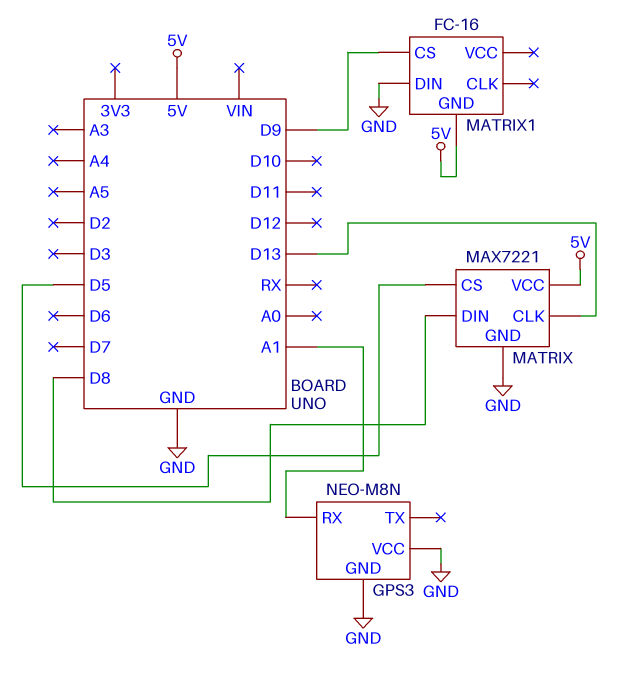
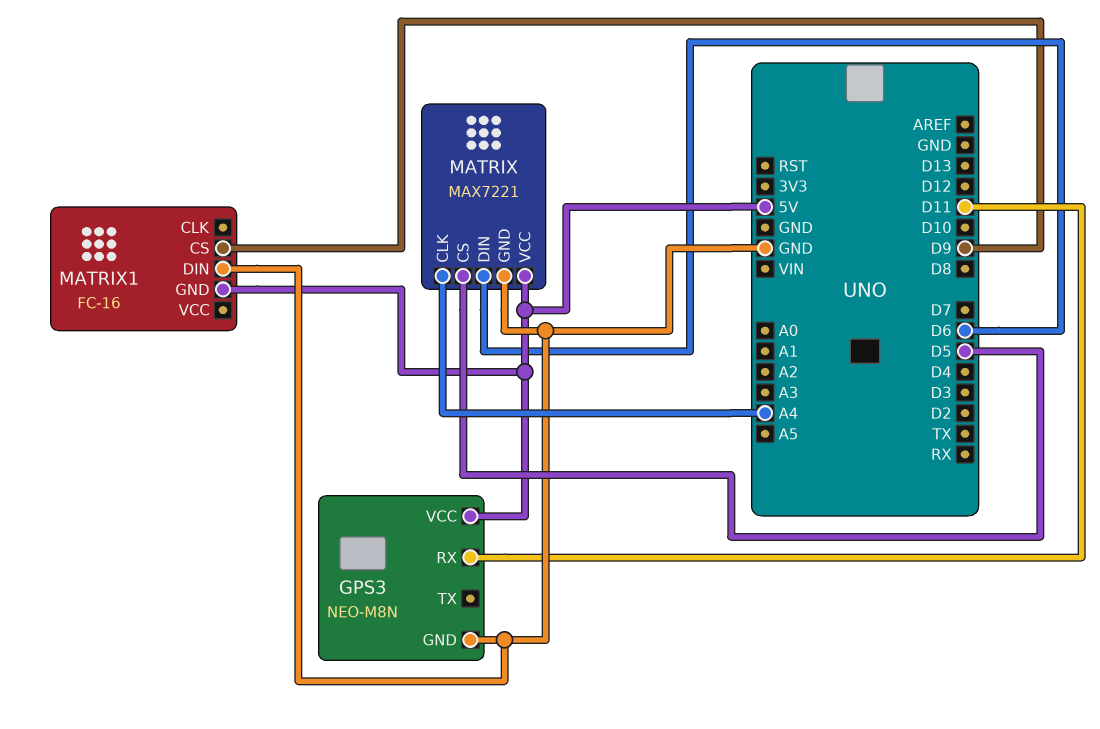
GPS3 pin RX: A1 -> D11
GPS3 pin VCC: GND -> 5V
MATRIX pin CLK: D13 -> A4
MATRIX pin DIN: D8 -> D6

